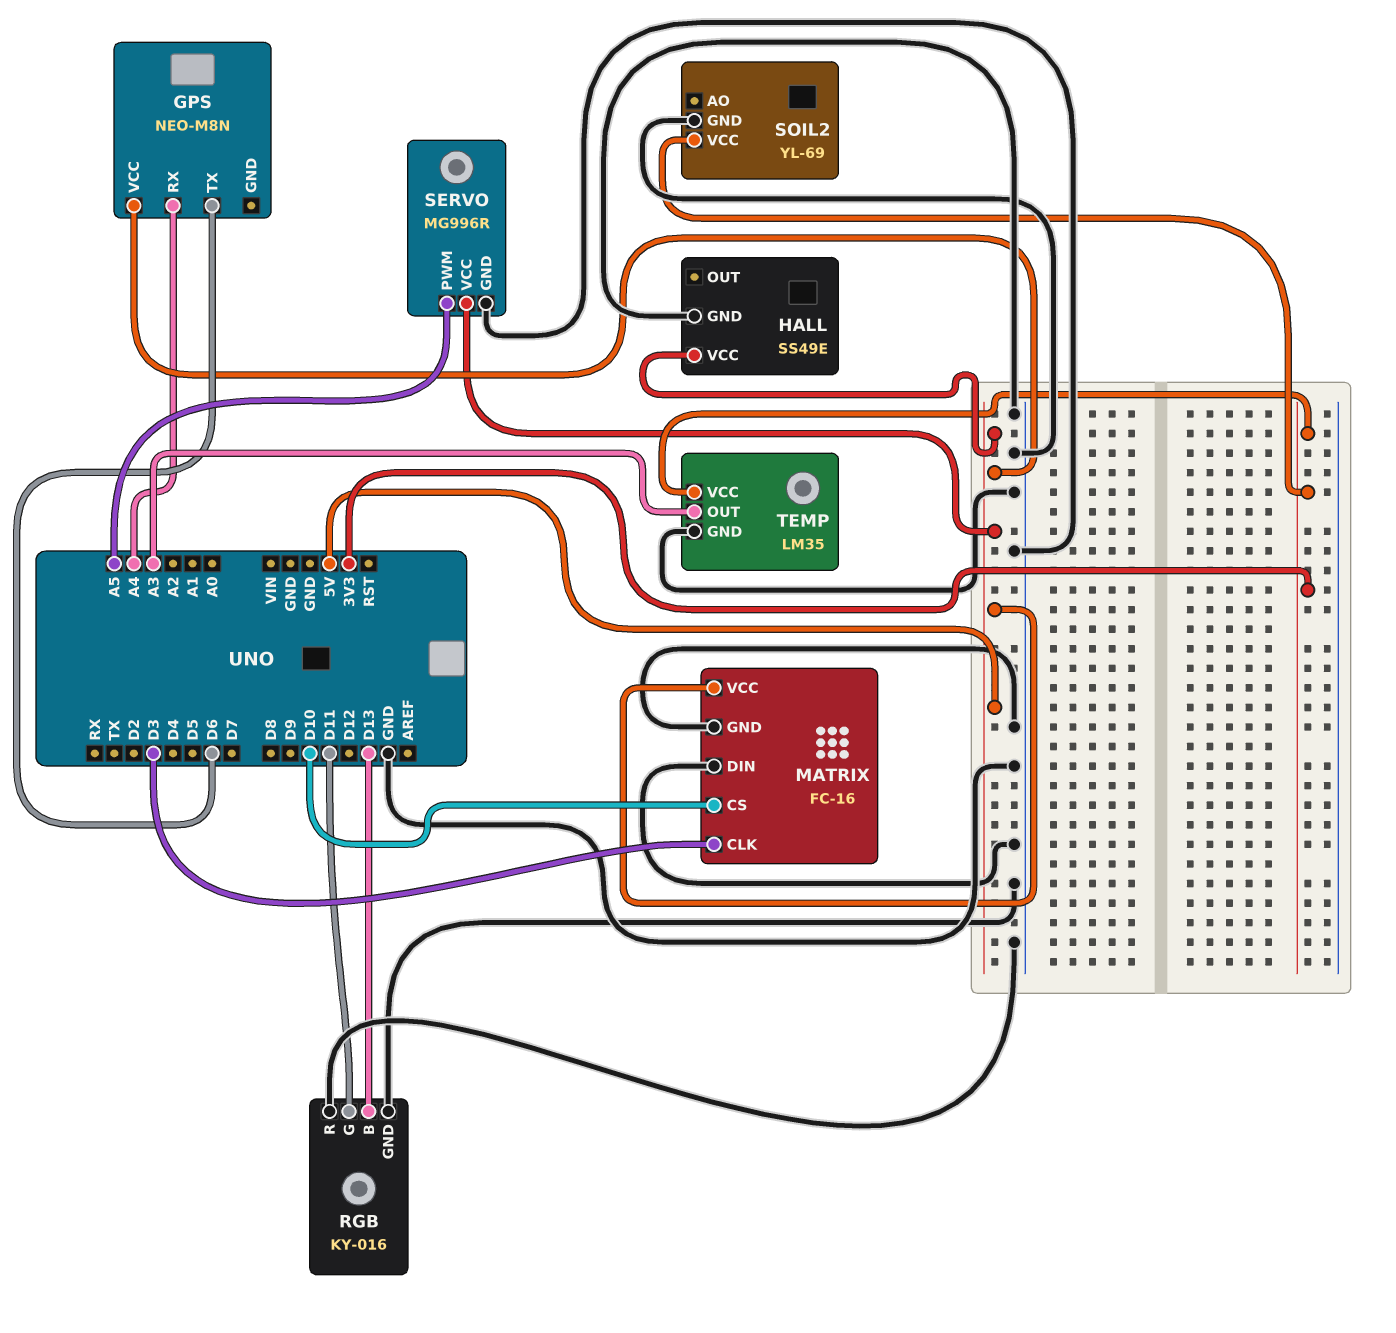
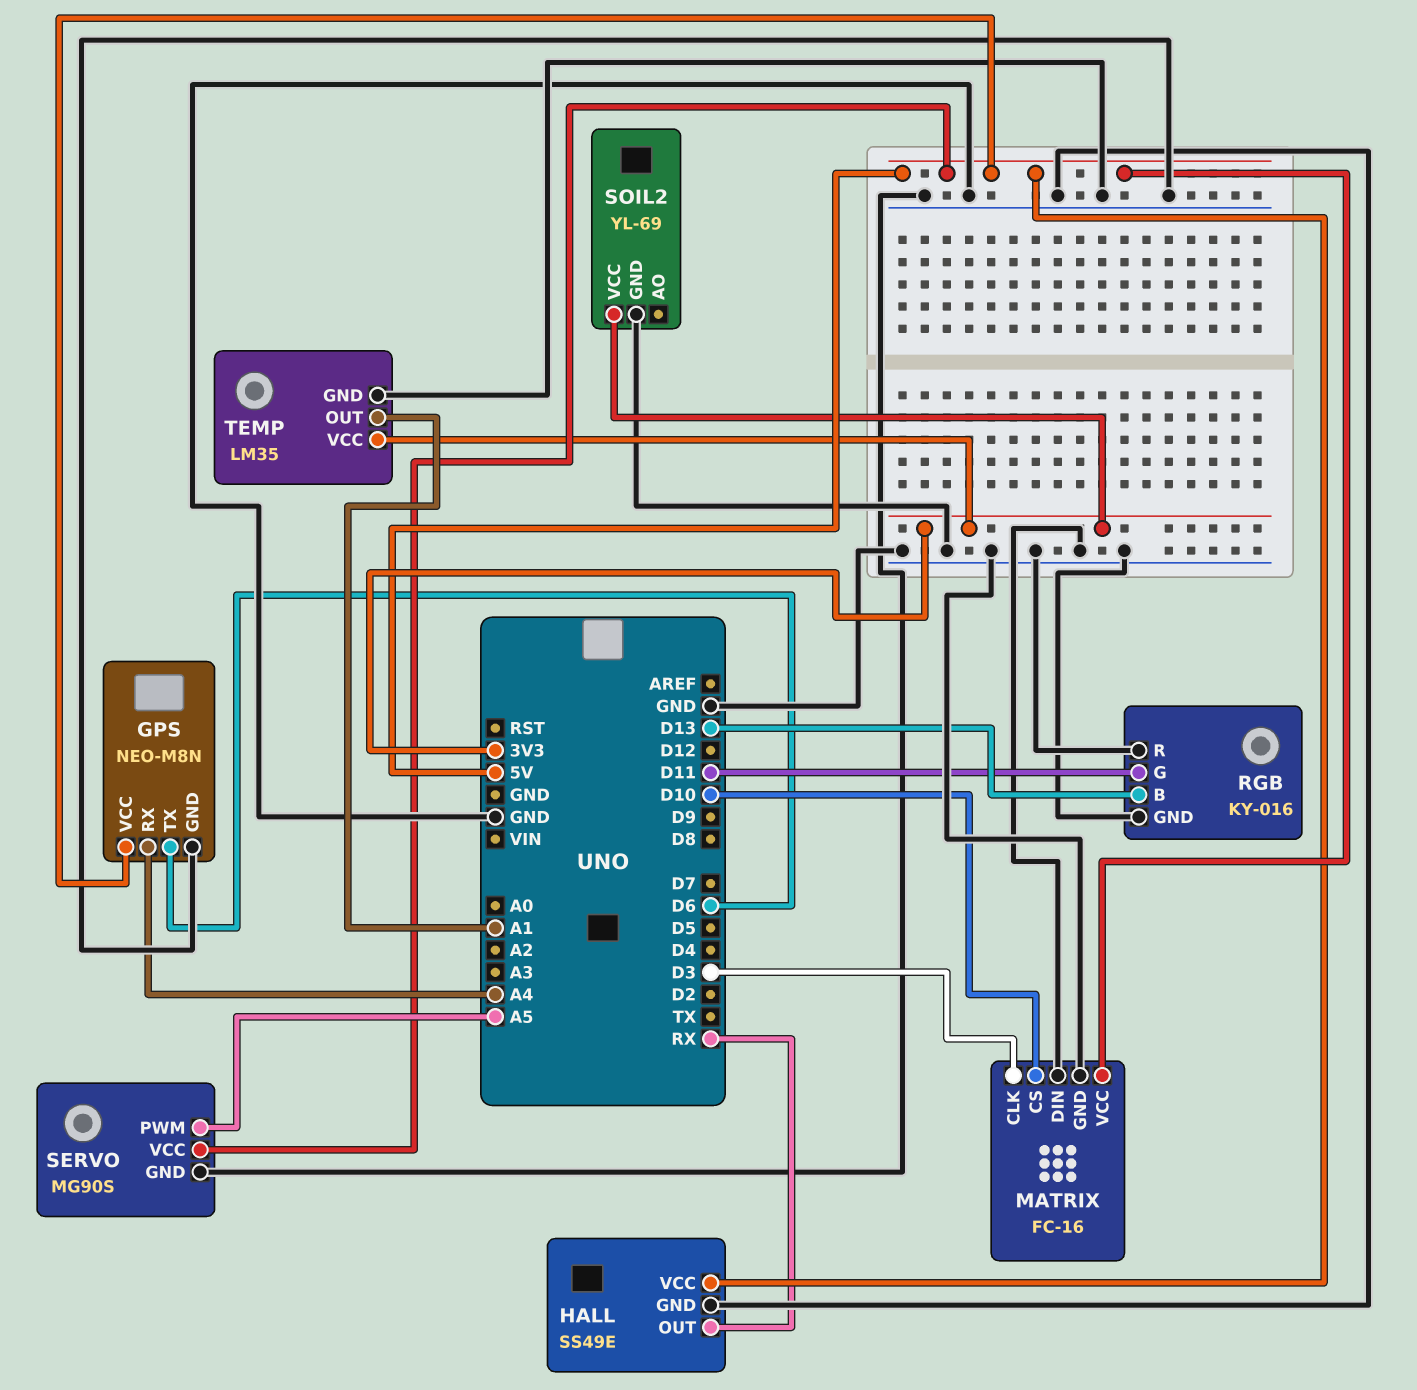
GPS pin GND: none -> GND
HALL pin OUT: none -> RX
SERVO: MG996R -> MG90S
TEMP pin OUT: A3 -> A1

